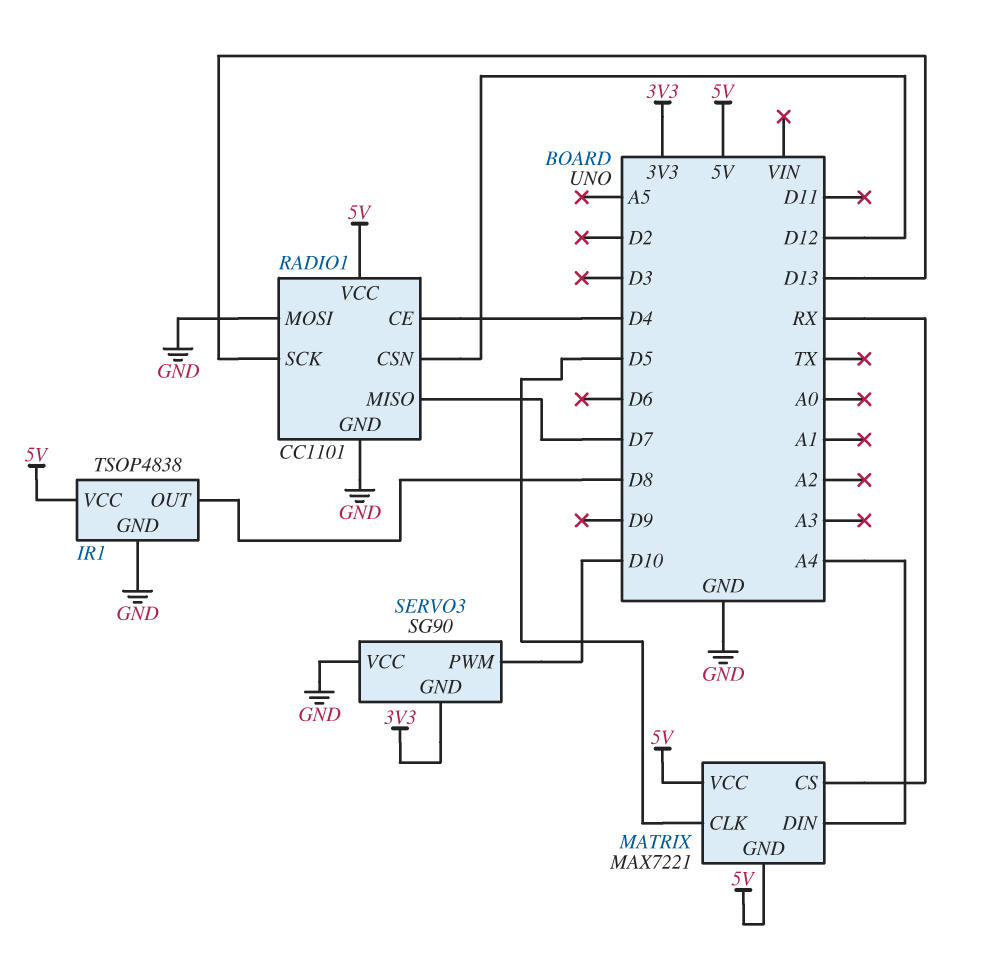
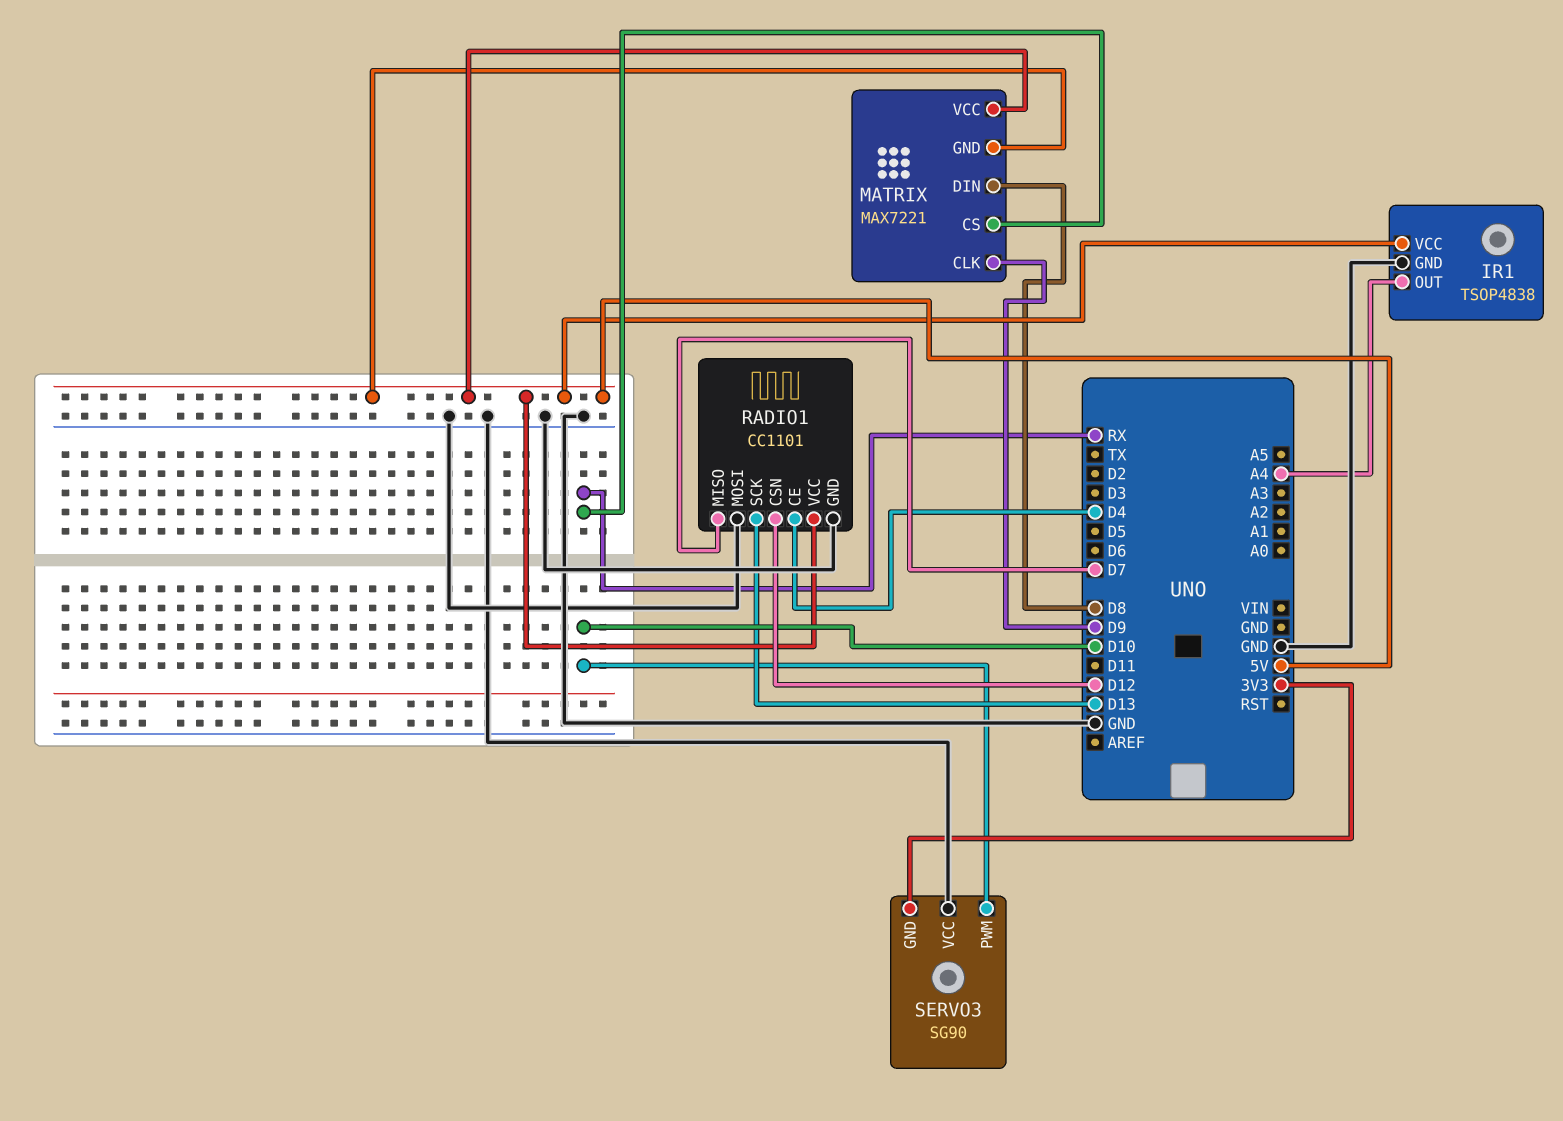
IR1 pin OUT: D8 -> A4
MATRIX pin CLK: D5 -> D9
MATRIX pin DIN: A4 -> D8

